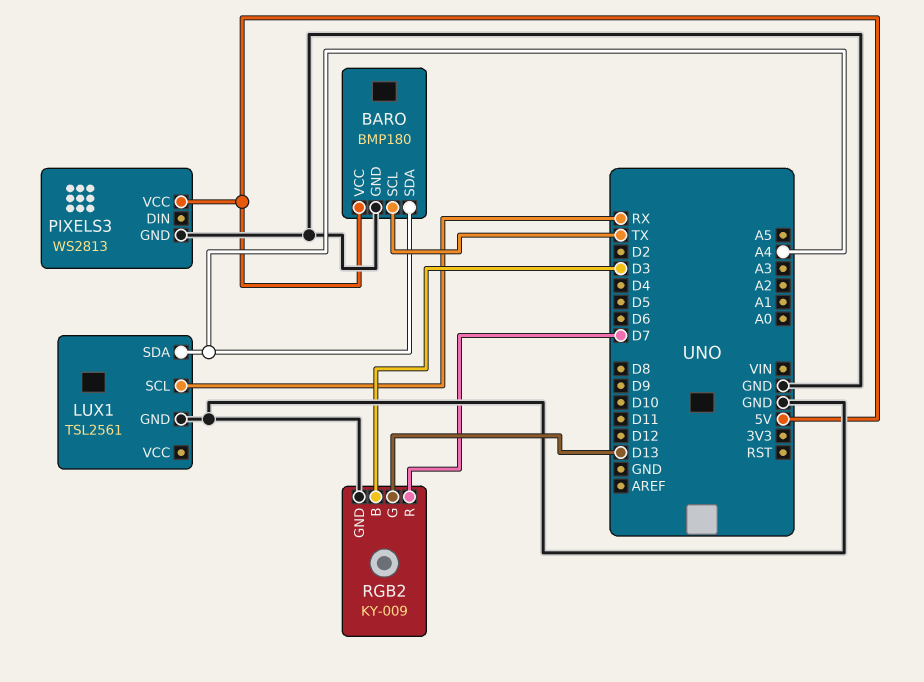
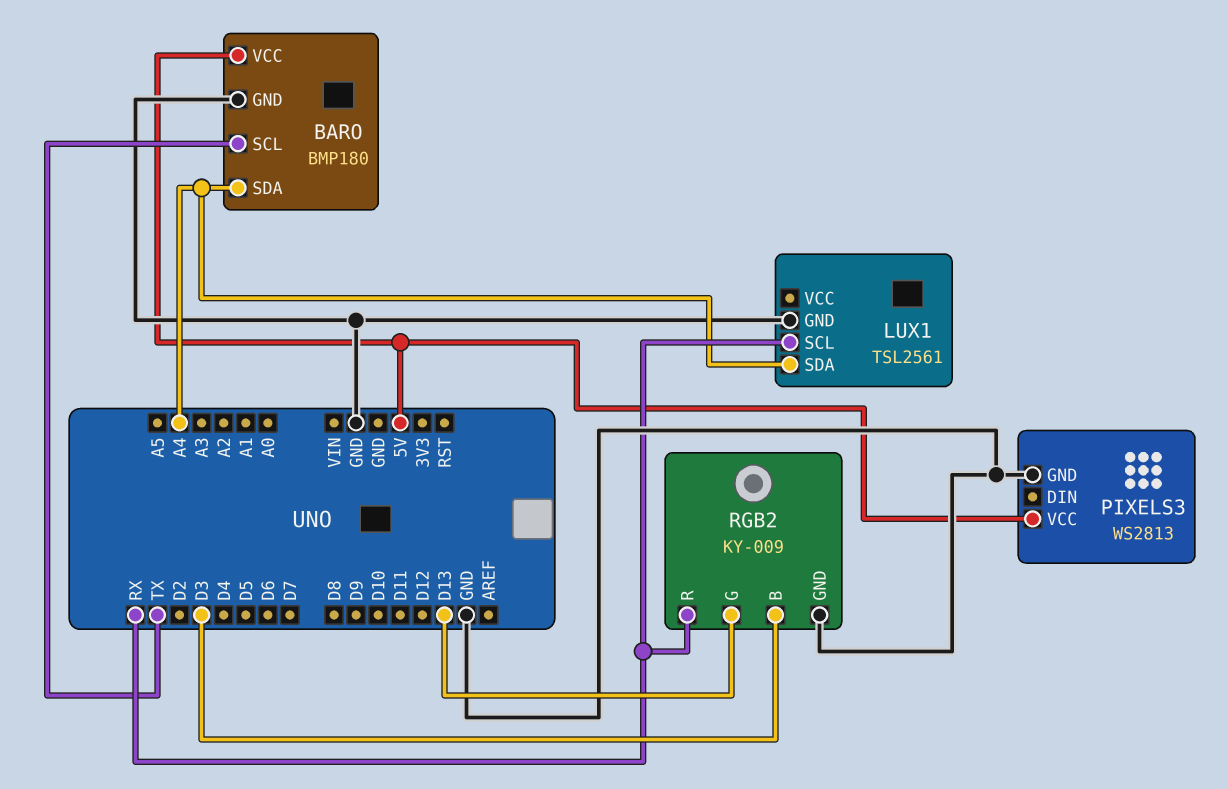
RGB2 pin R: D7 -> RX

